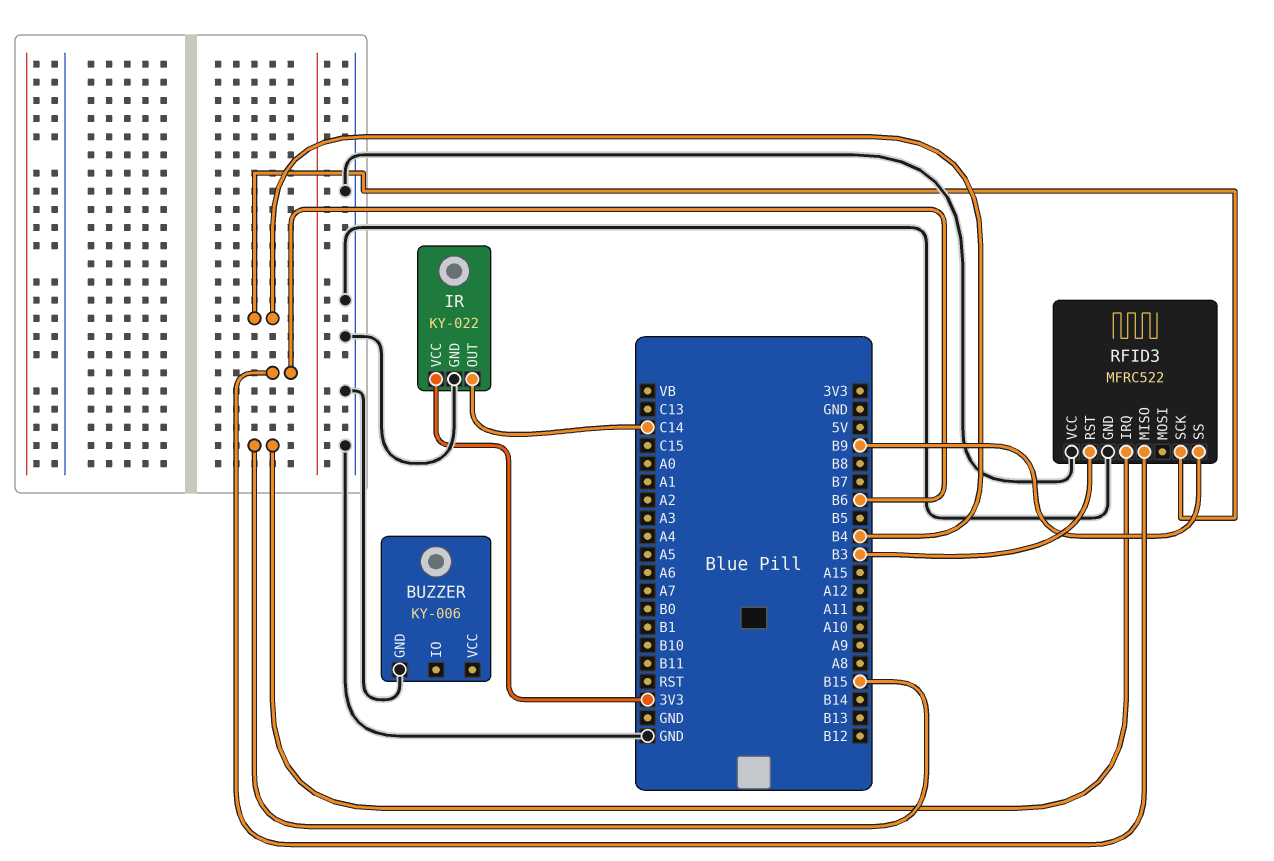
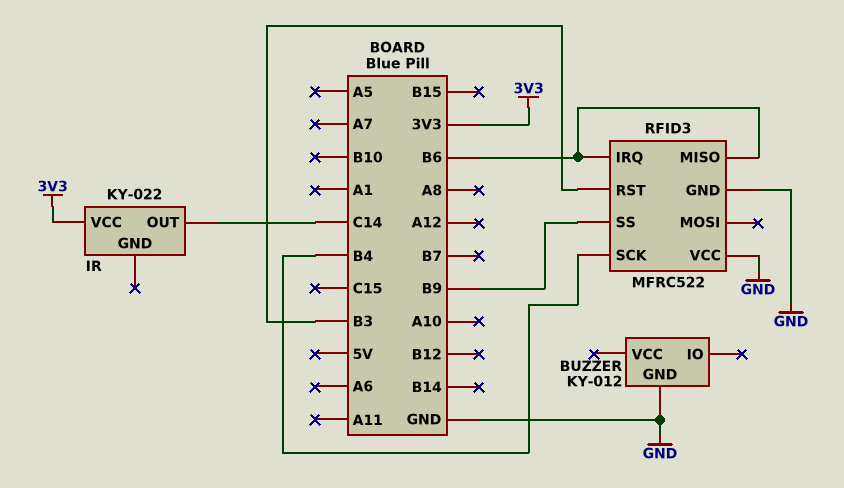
BUZZER: KY-006 -> KY-012
IR pin GND: GND -> none
RFID3 pin IRQ: B15 -> B6

